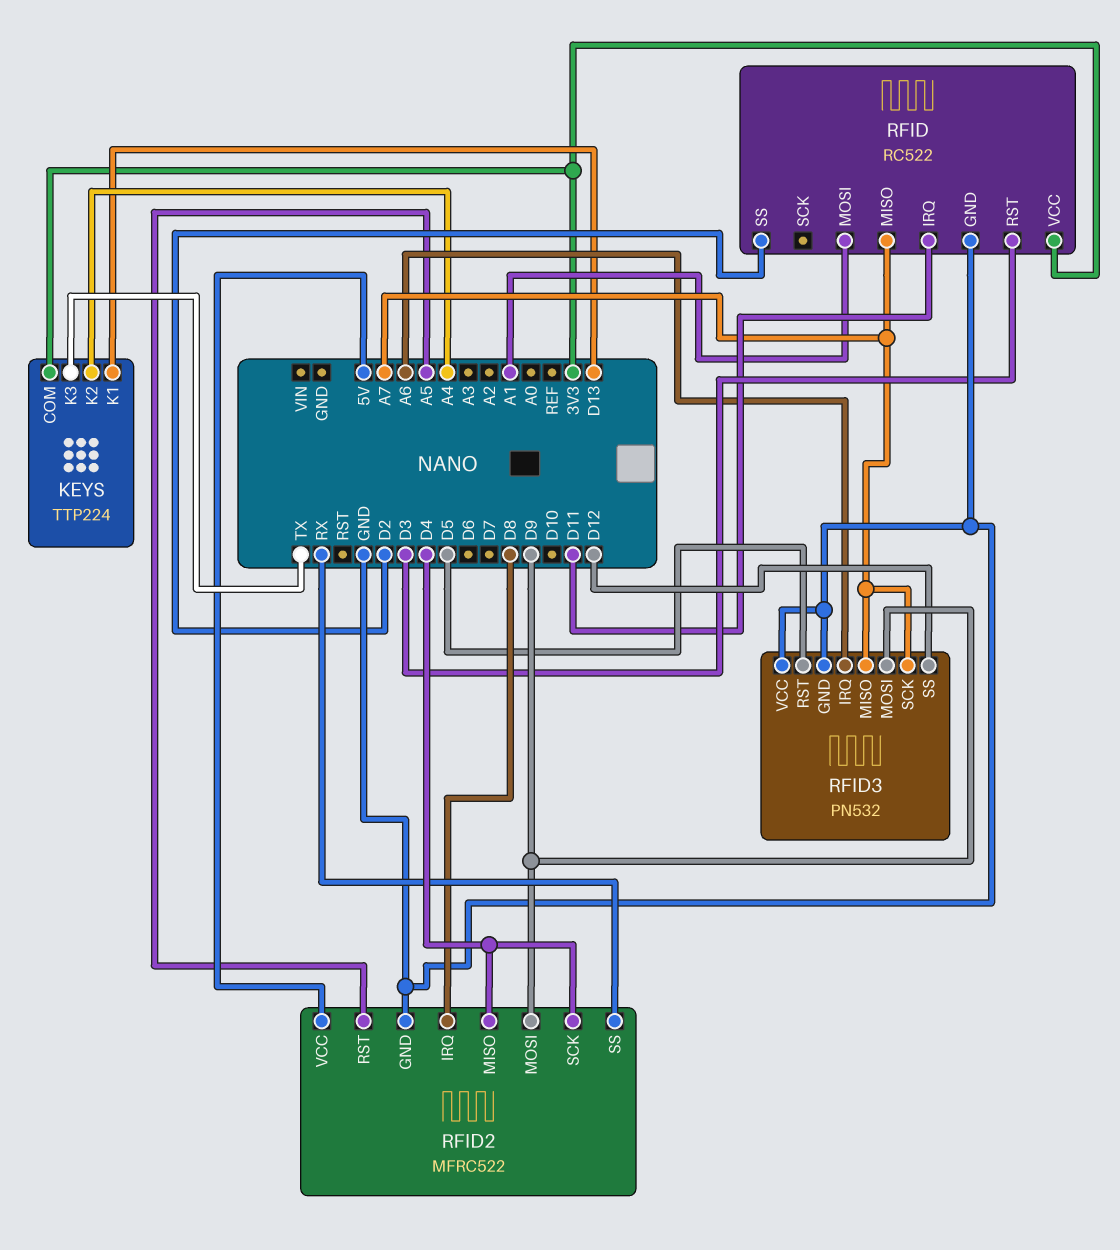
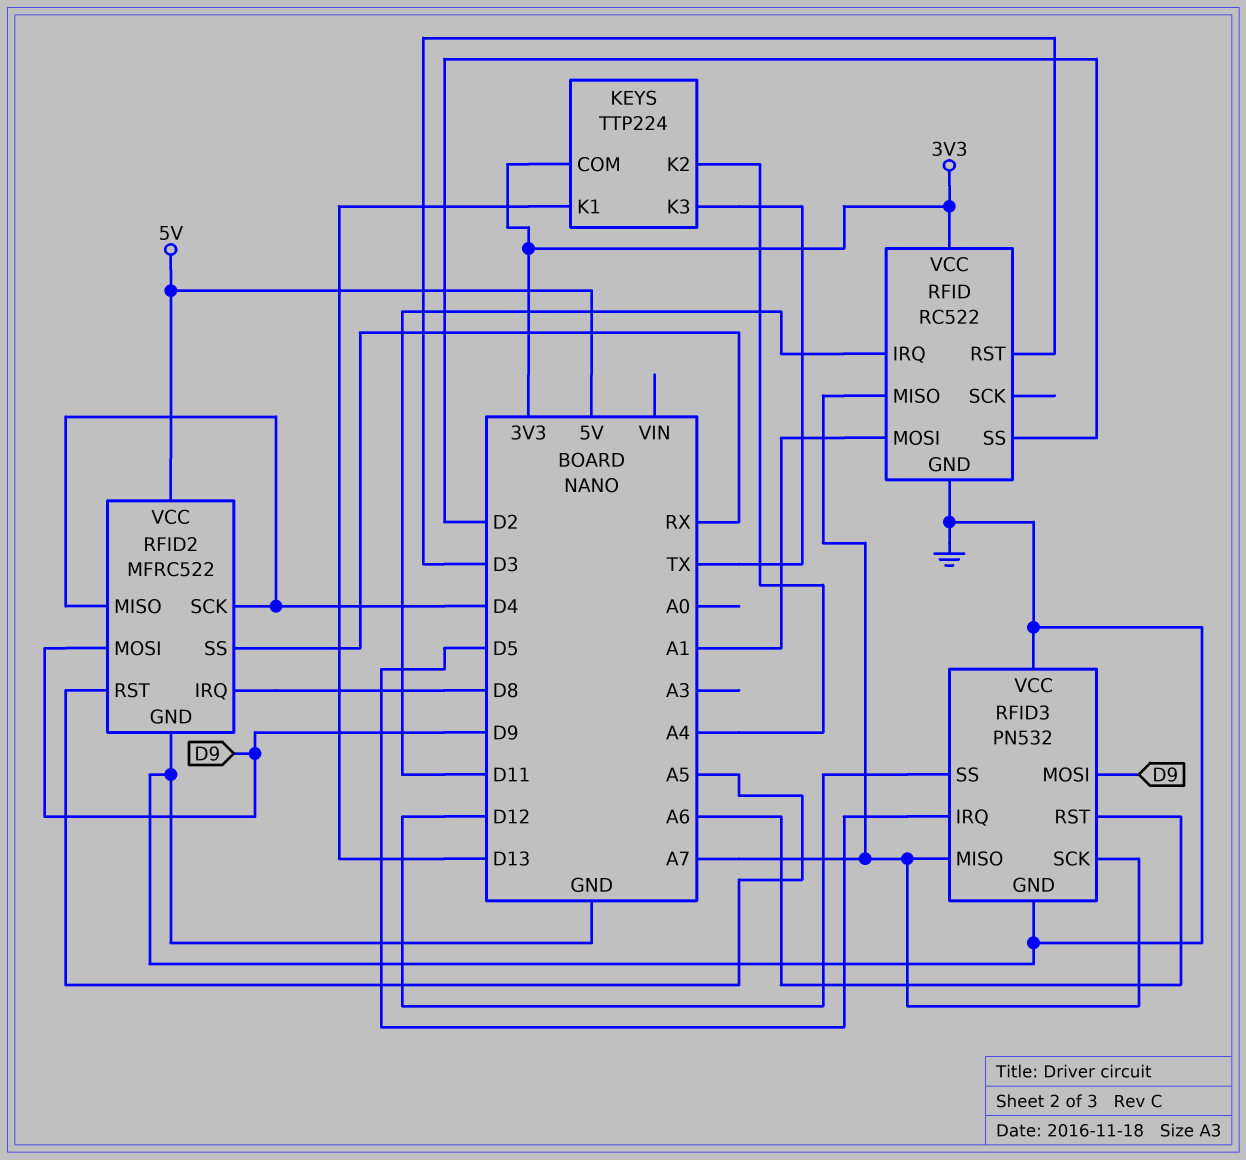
RFID3 pin IRQ: A6 -> D5
RFID3 pin RST: D5 -> A6

